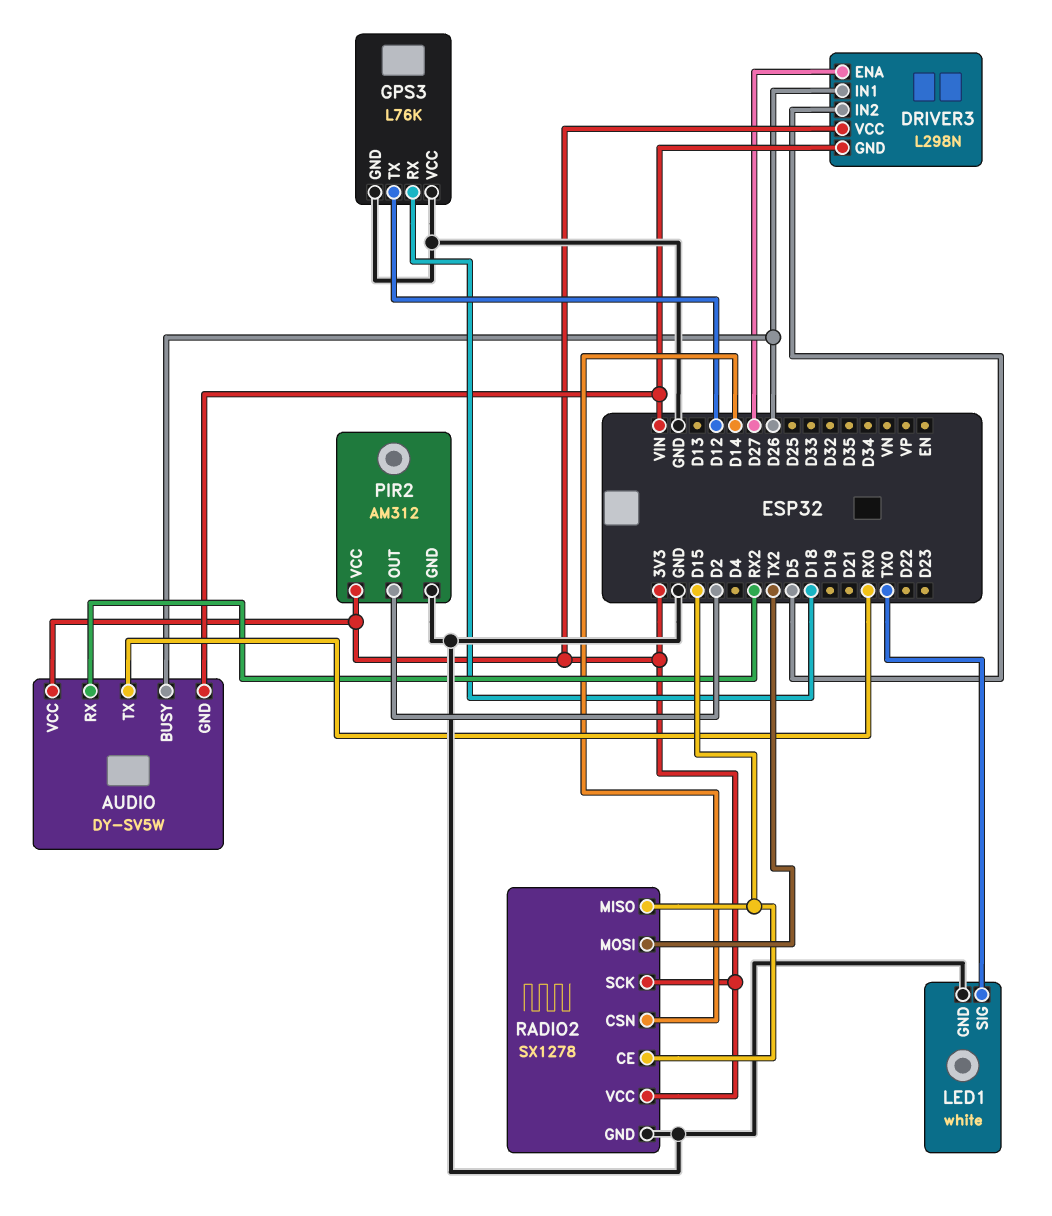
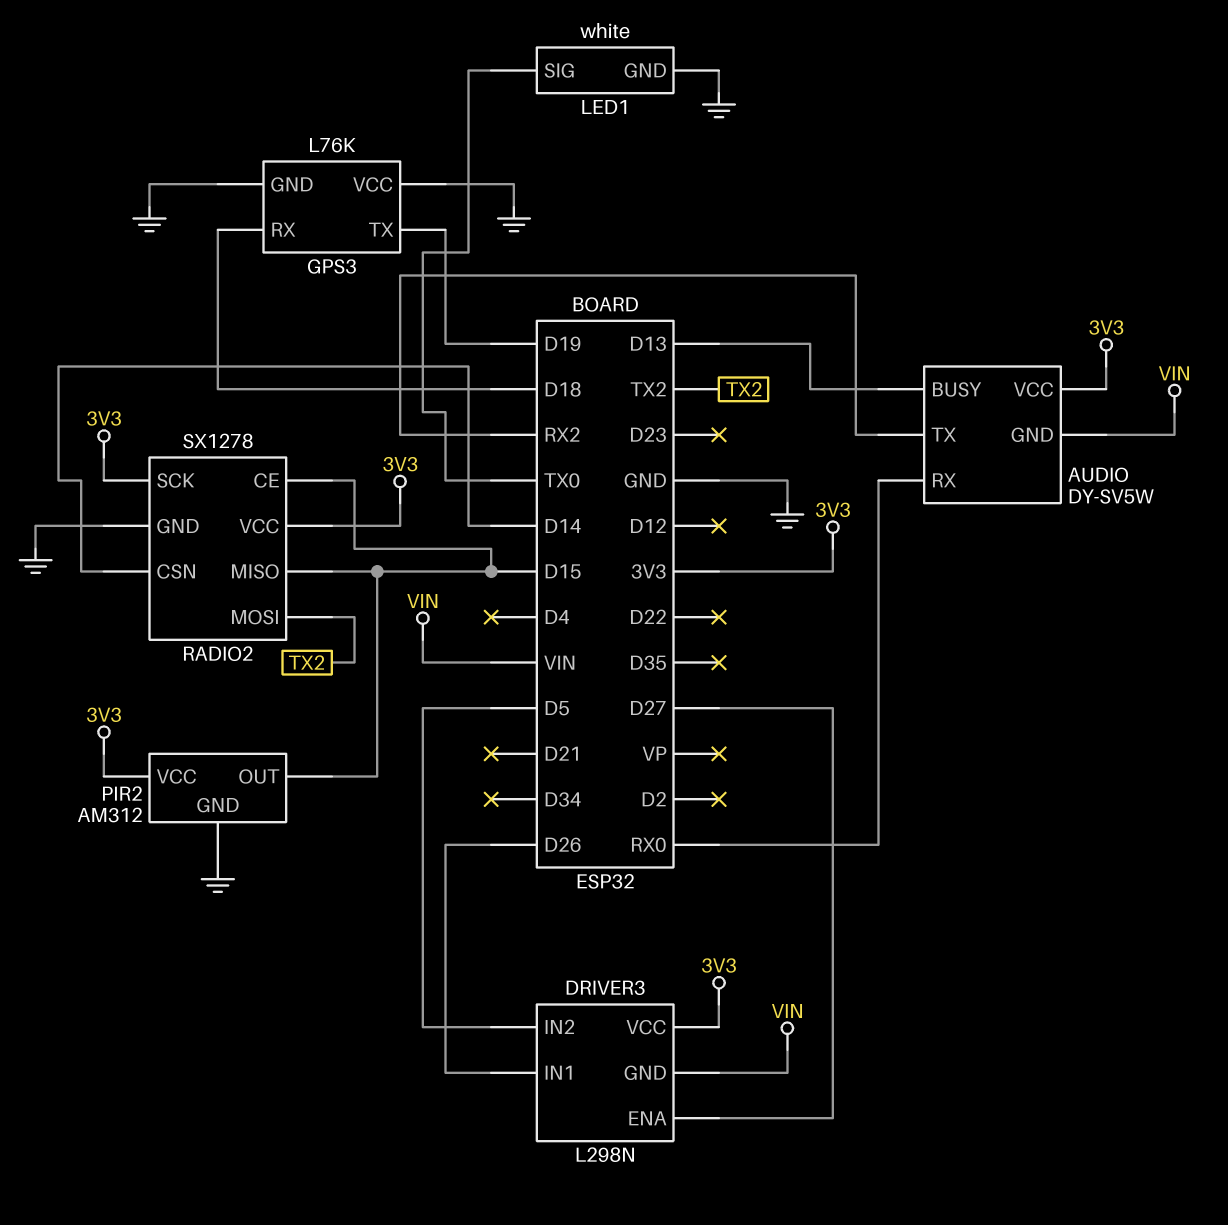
AUDIO pin BUSY: D26 -> D13
AUDIO pin RX: RX2 -> RX0
AUDIO pin TX: RX0 -> RX2
GPS3 pin TX: D12 -> D19
PIR2 pin OUT: D2 -> D15

